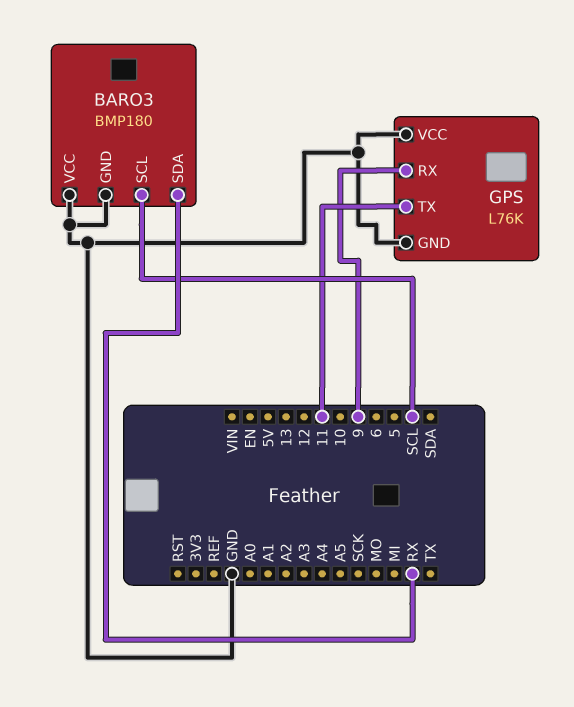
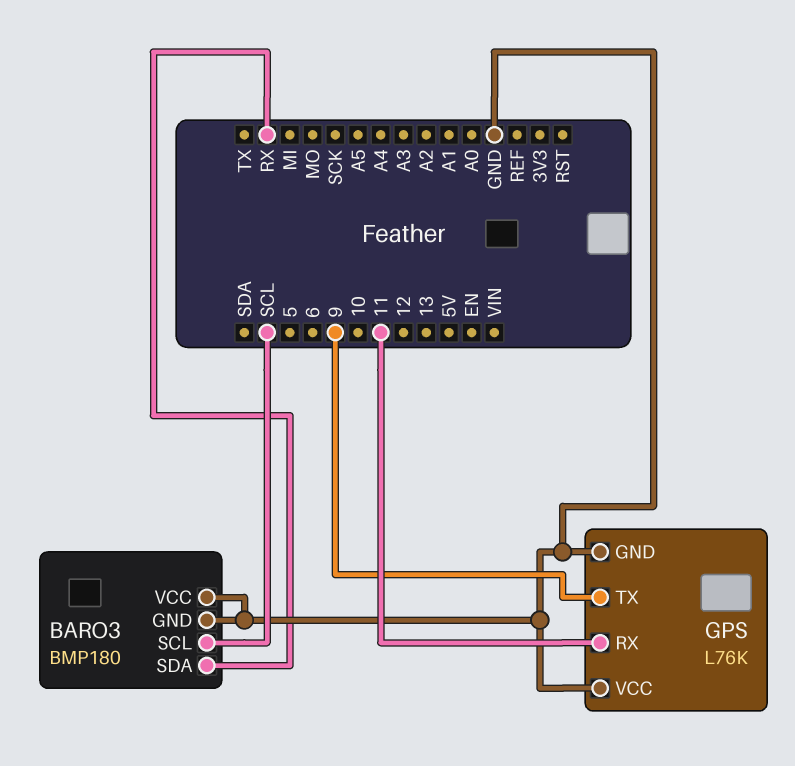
GPS pin RX: 9 -> 11
GPS pin TX: 11 -> 9

